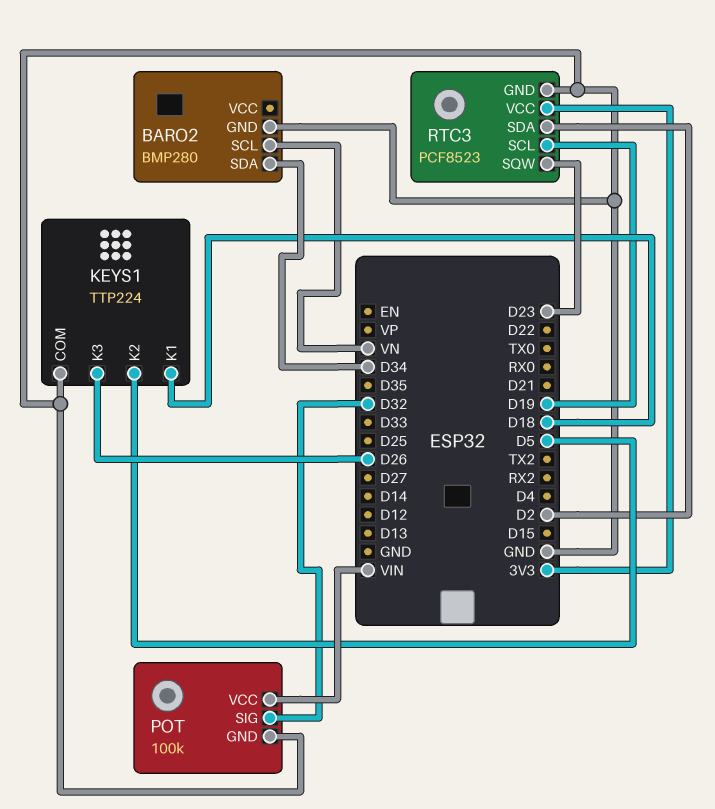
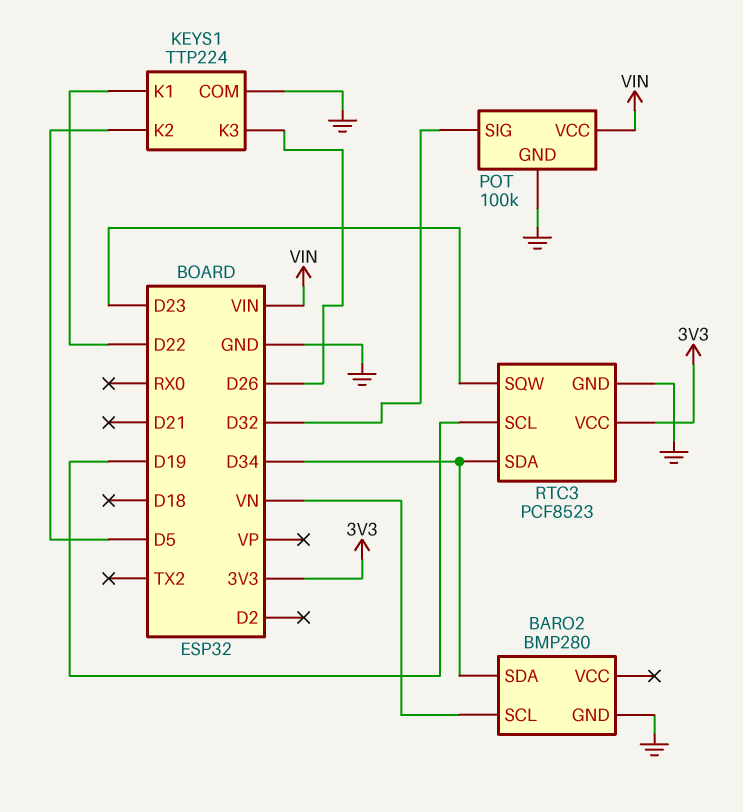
KEYS1 pin K1: D18 -> D22
RTC3 pin SDA: D2 -> D34

